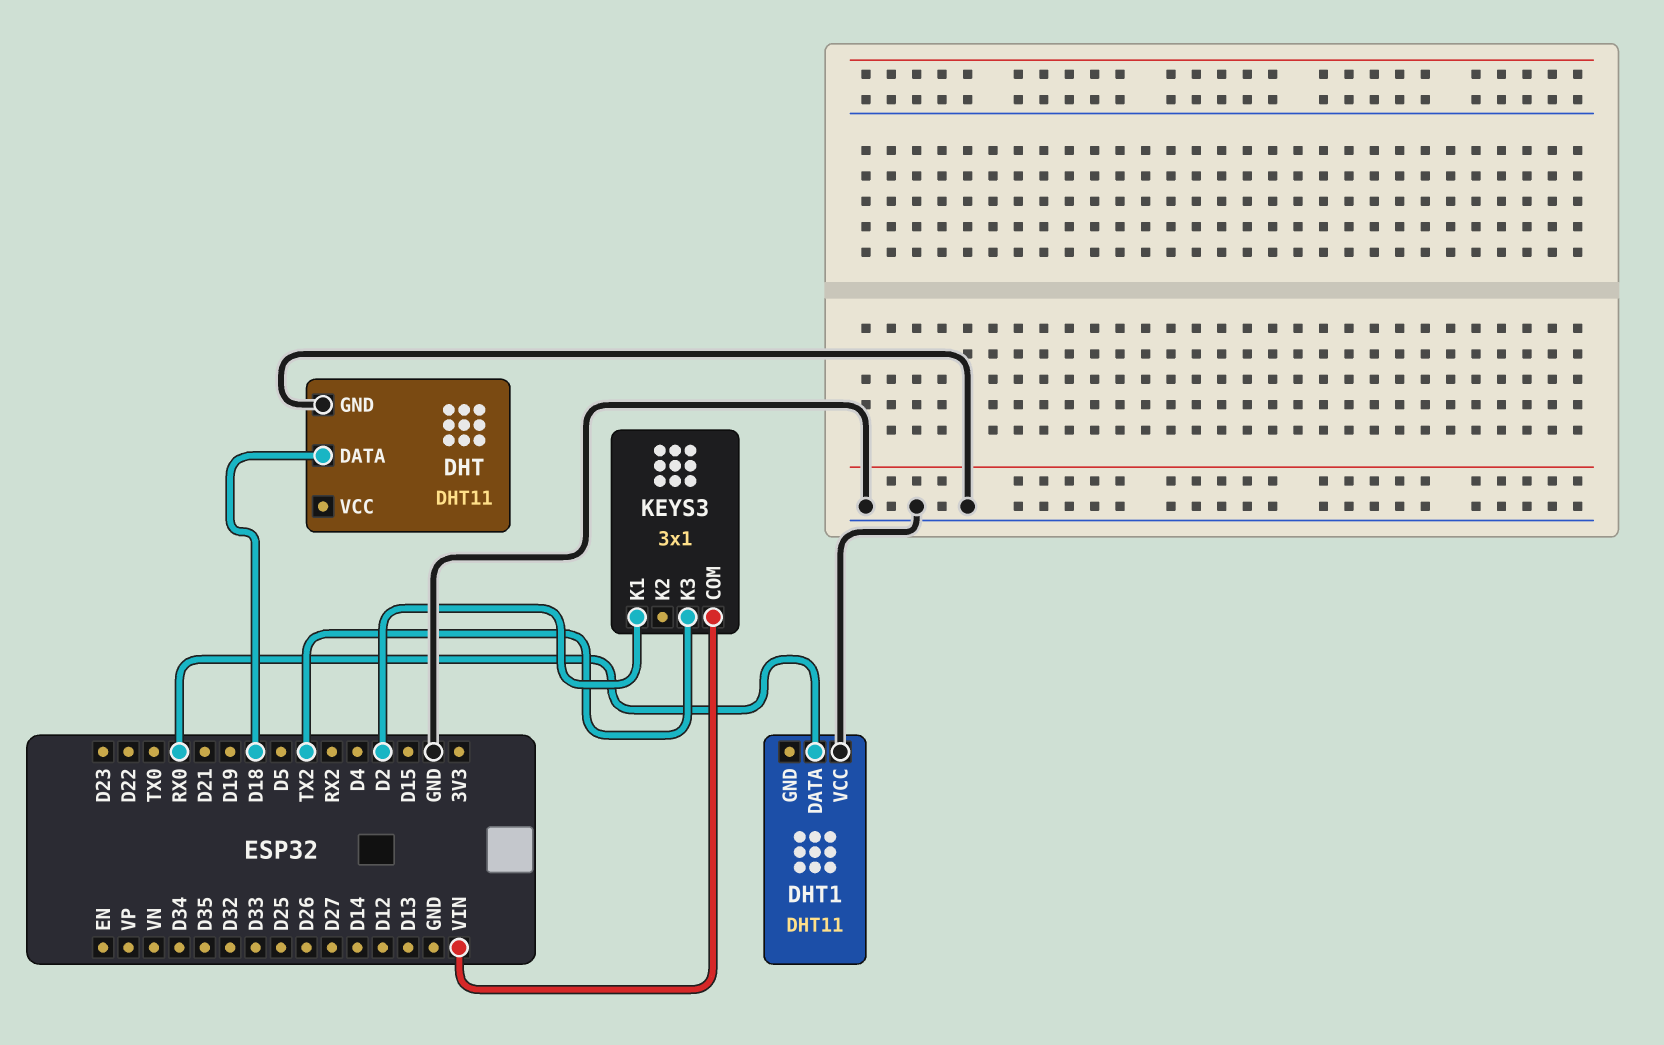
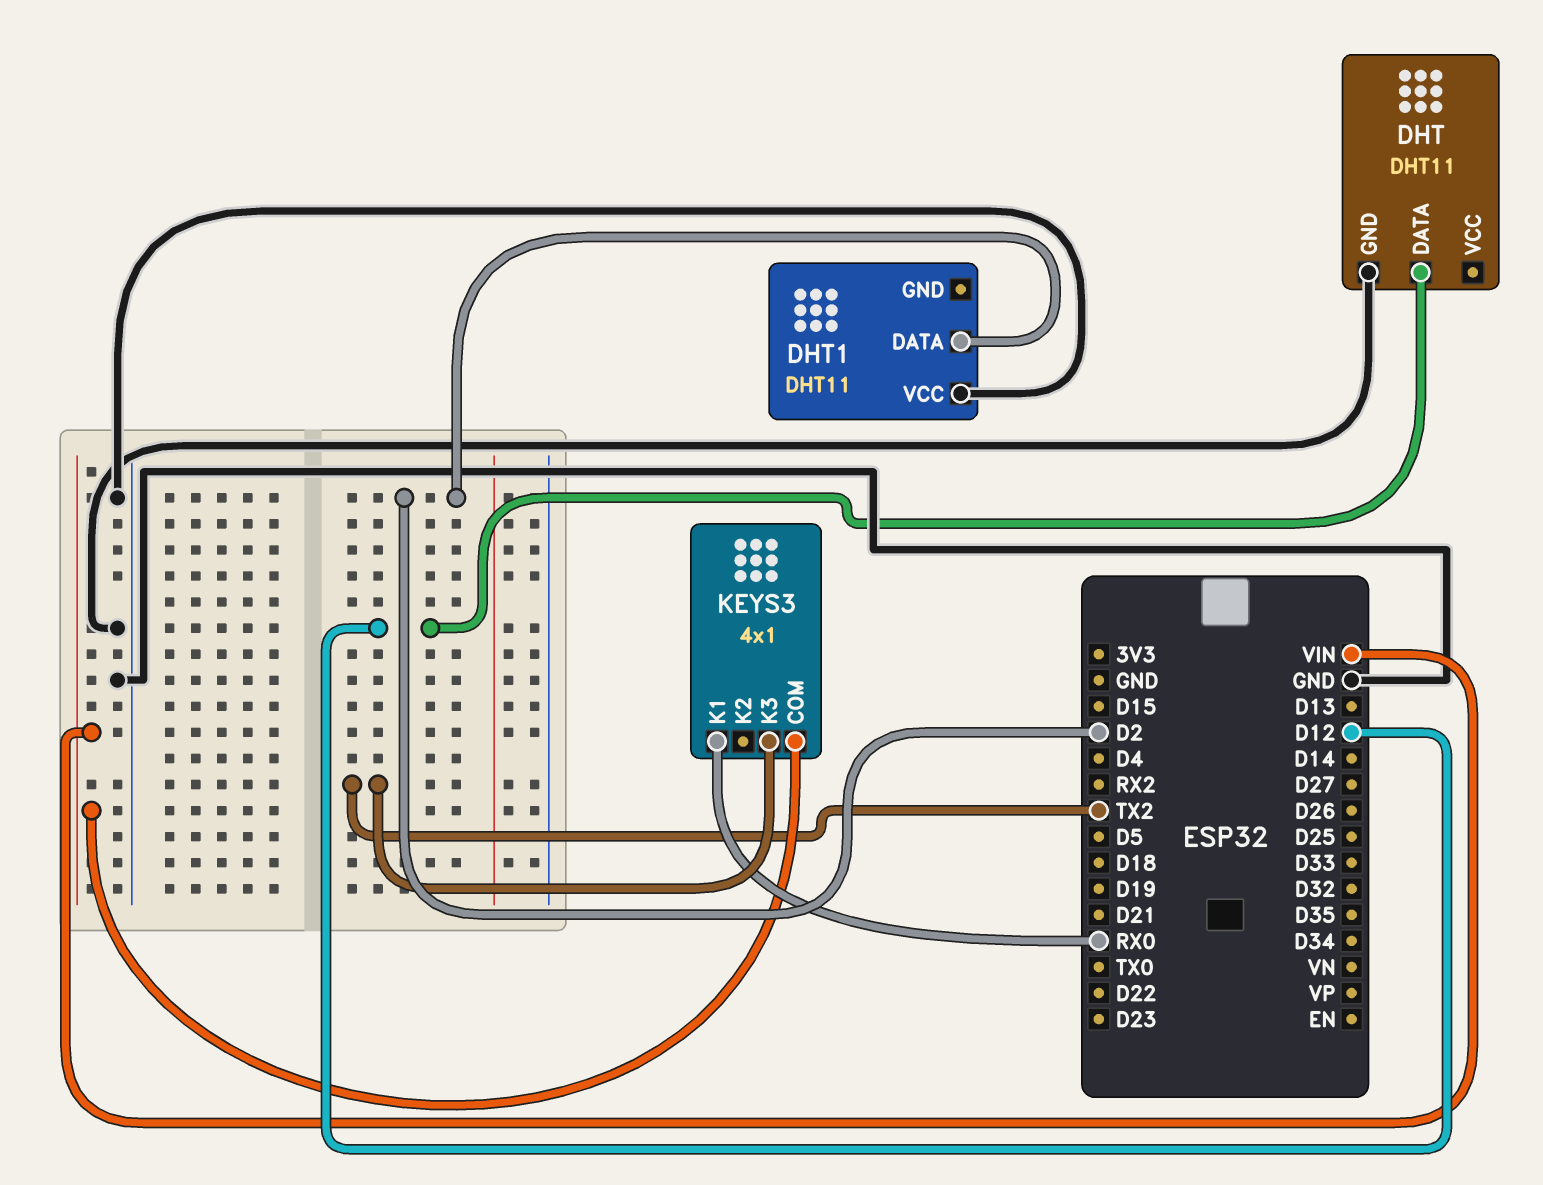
DHT pin DATA: D18 -> D12
DHT1 pin DATA: RX0 -> D2
KEYS3: 3x1 -> 4x1
KEYS3 pin K1: D2 -> RX0

